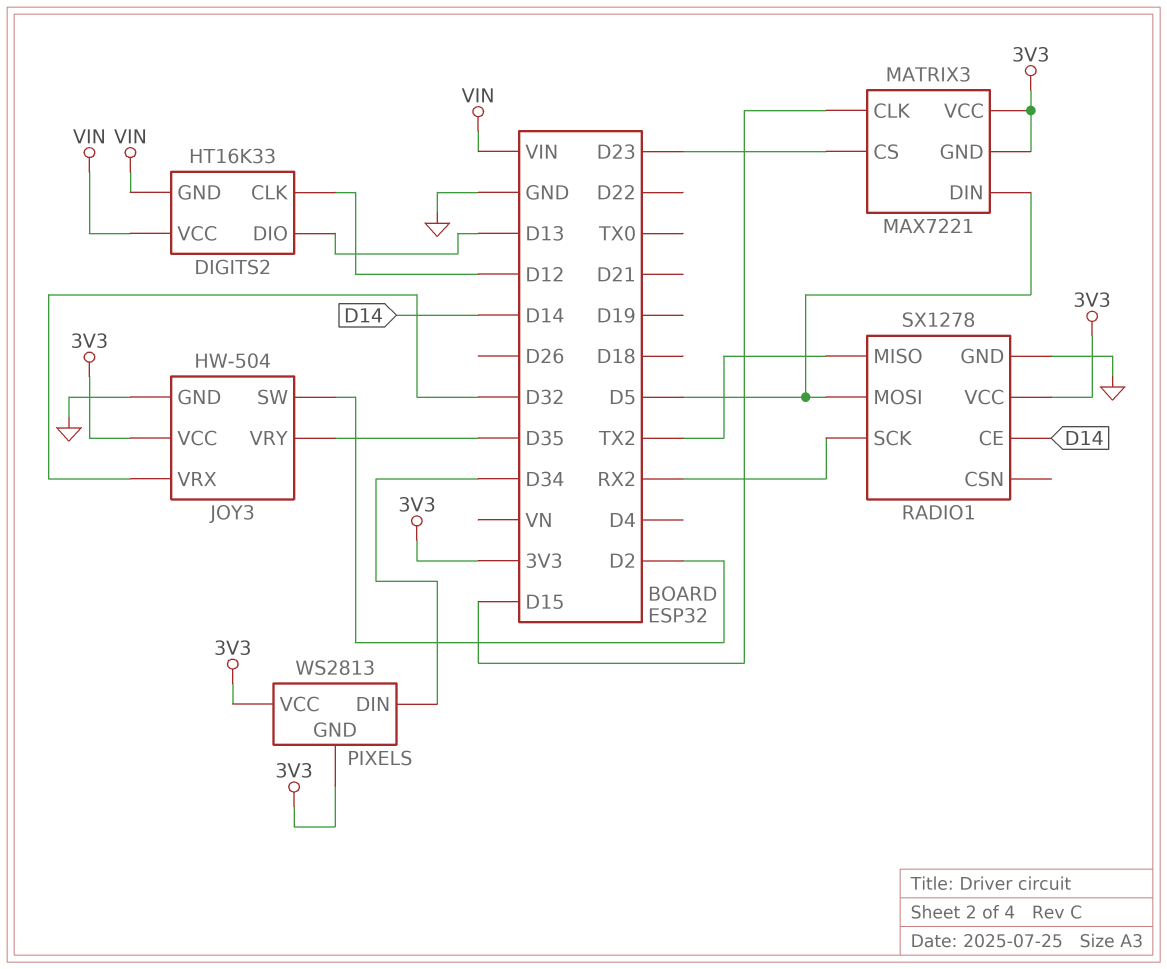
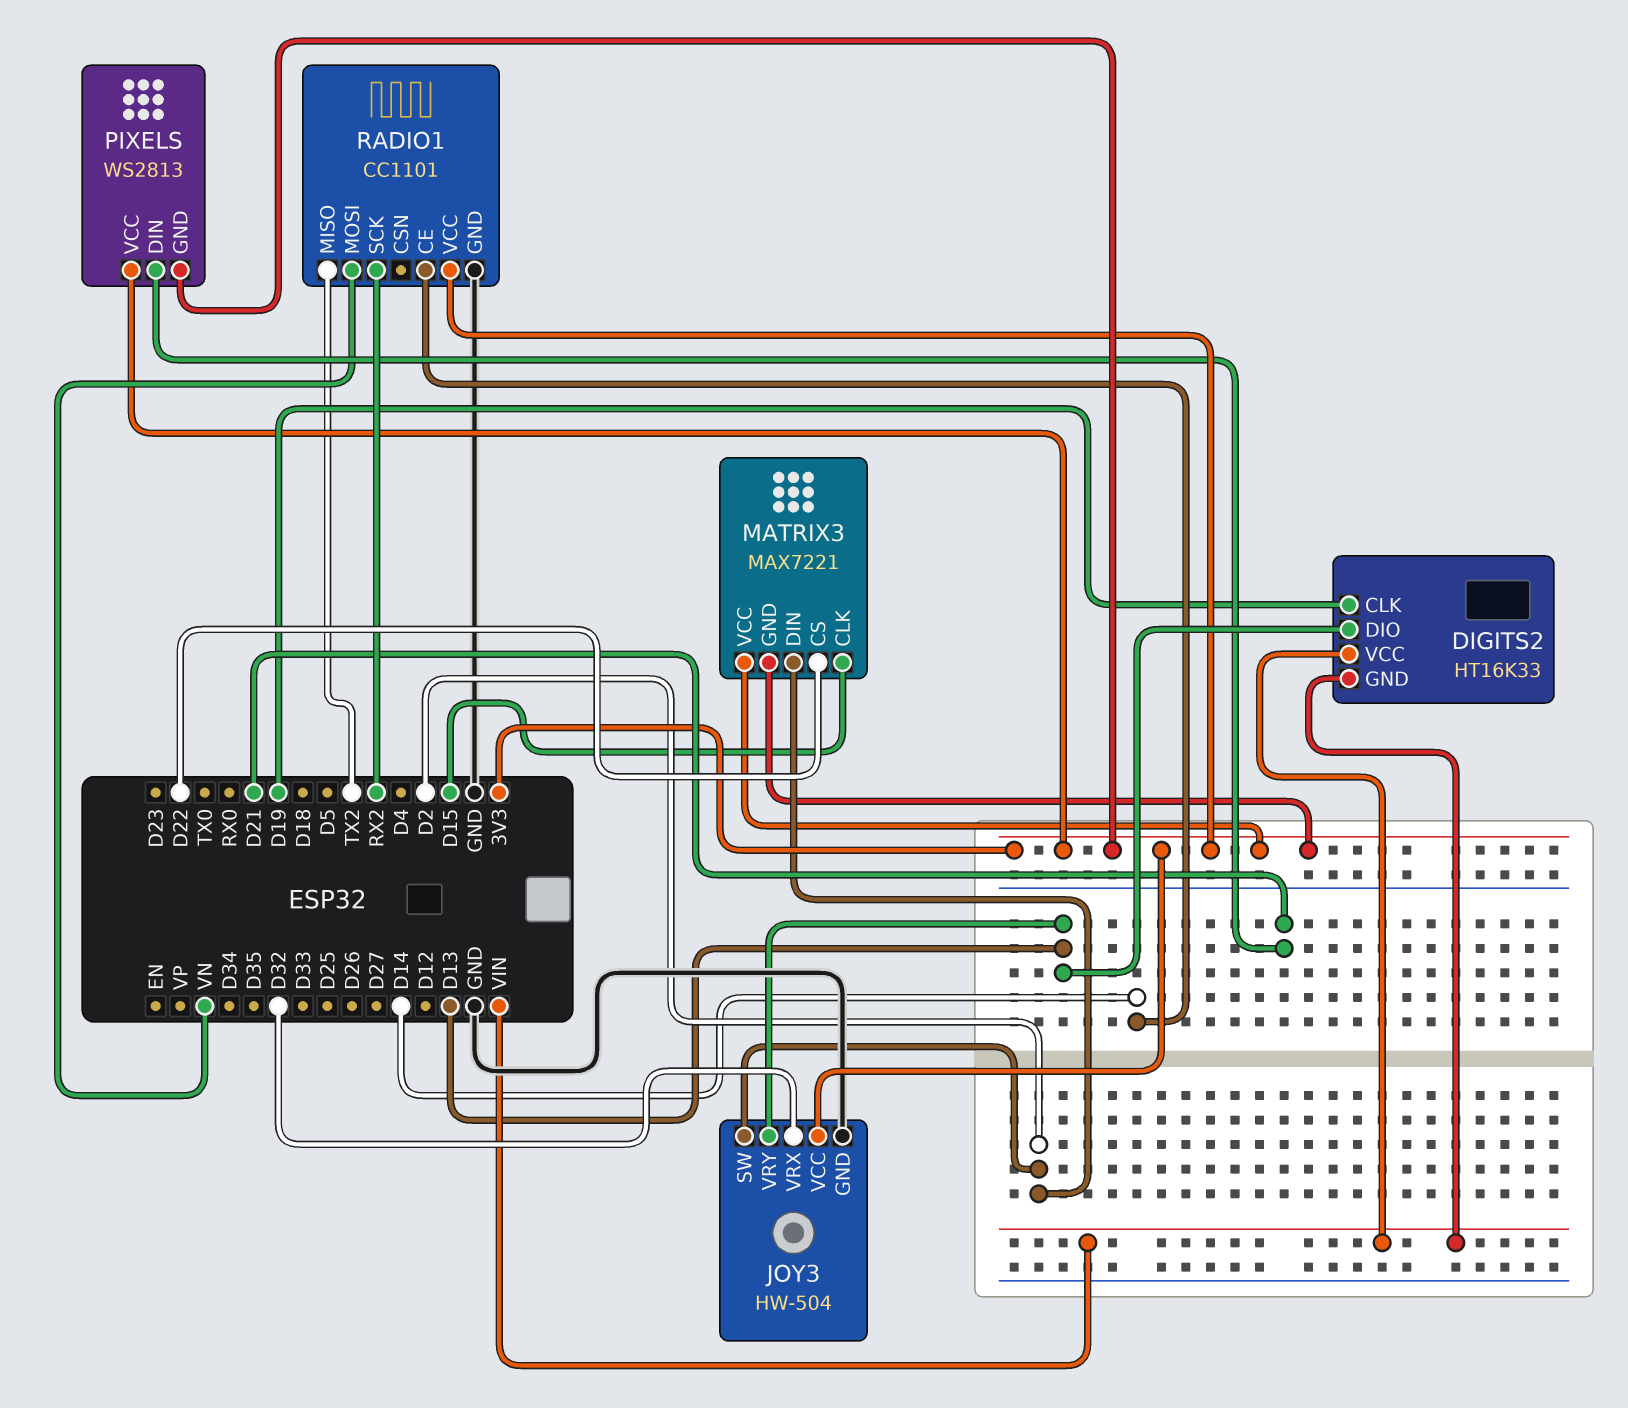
DIGITS2 pin CLK: D12 -> D19
JOY3 pin VRY: D35 -> D13
MATRIX3 pin CS: D23 -> D22
MATRIX3 pin DIN: D5 -> D2
PIXELS pin DIN: D34 -> D21
RADIO1: SX1278 -> CC1101
RADIO1 pin MOSI: D5 -> VN

